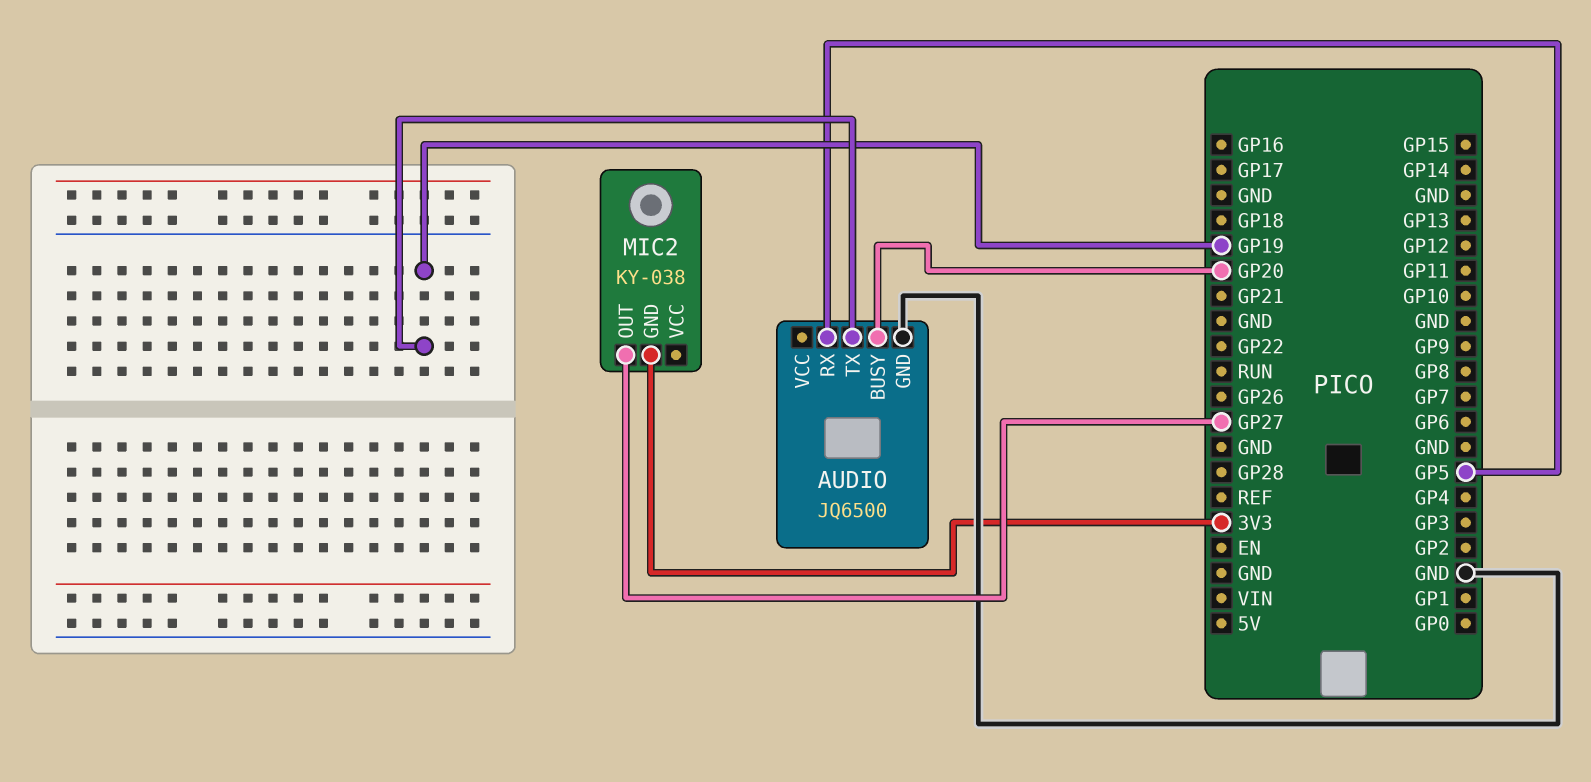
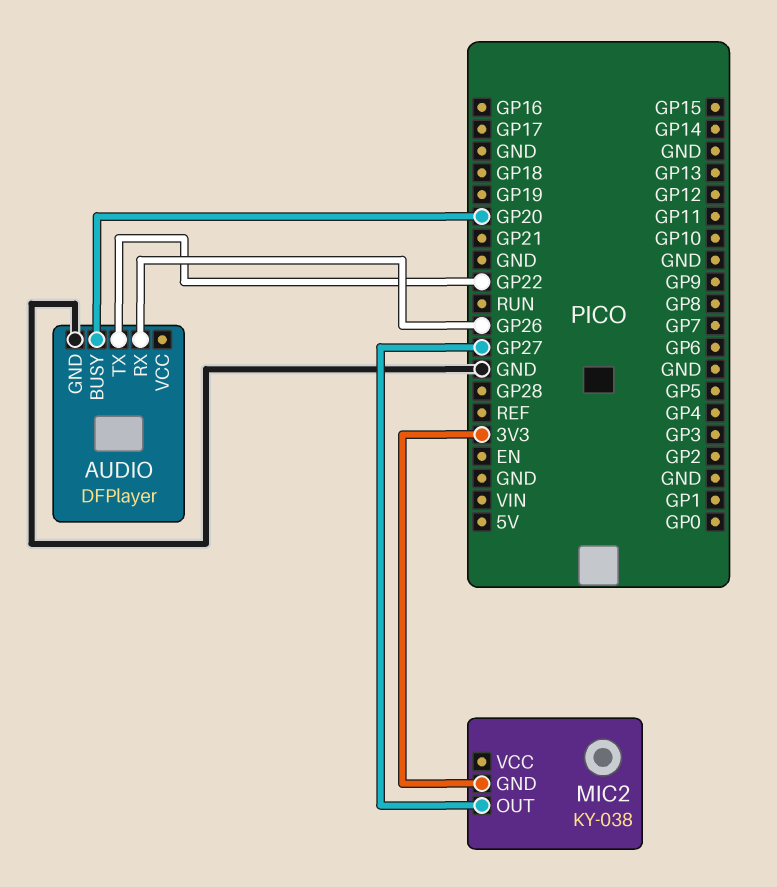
AUDIO: JQ6500 -> DFPlayer
AUDIO pin RX: GP5 -> GP26
AUDIO pin TX: GP19 -> GP22

